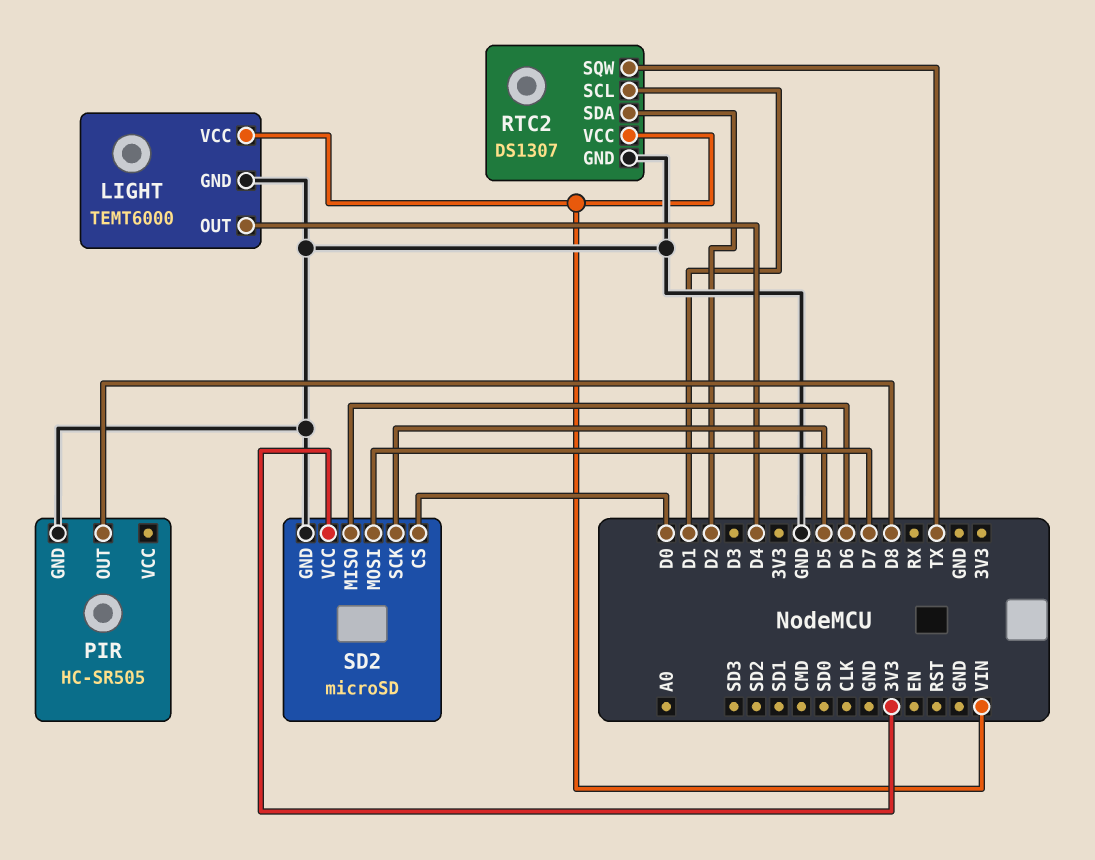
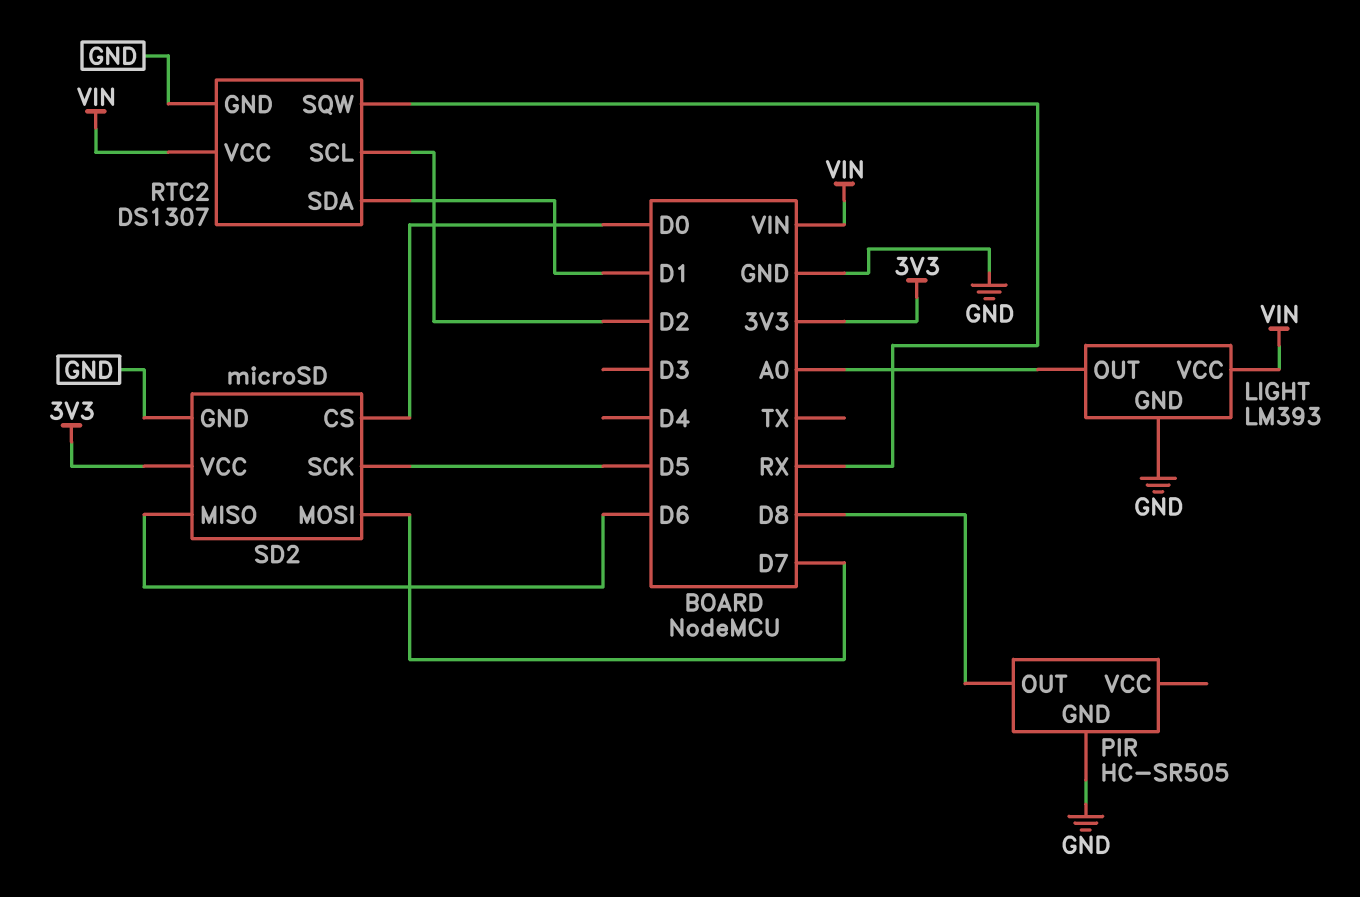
LIGHT: TEMT6000 -> LM393
LIGHT pin OUT: D4 -> A0
RTC2 pin SCL: D1 -> D2
RTC2 pin SDA: D2 -> D1
RTC2 pin SQW: TX -> RX

